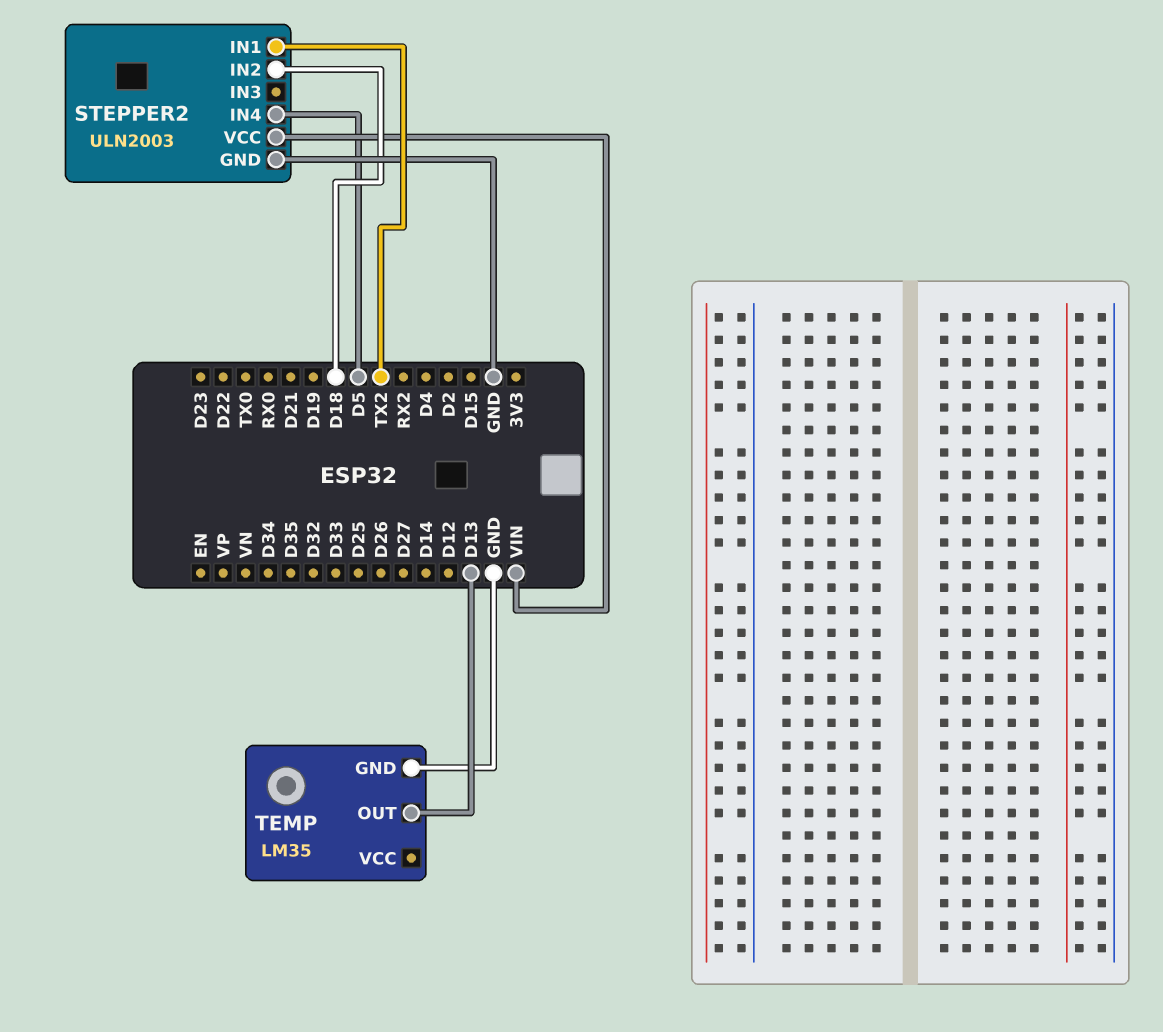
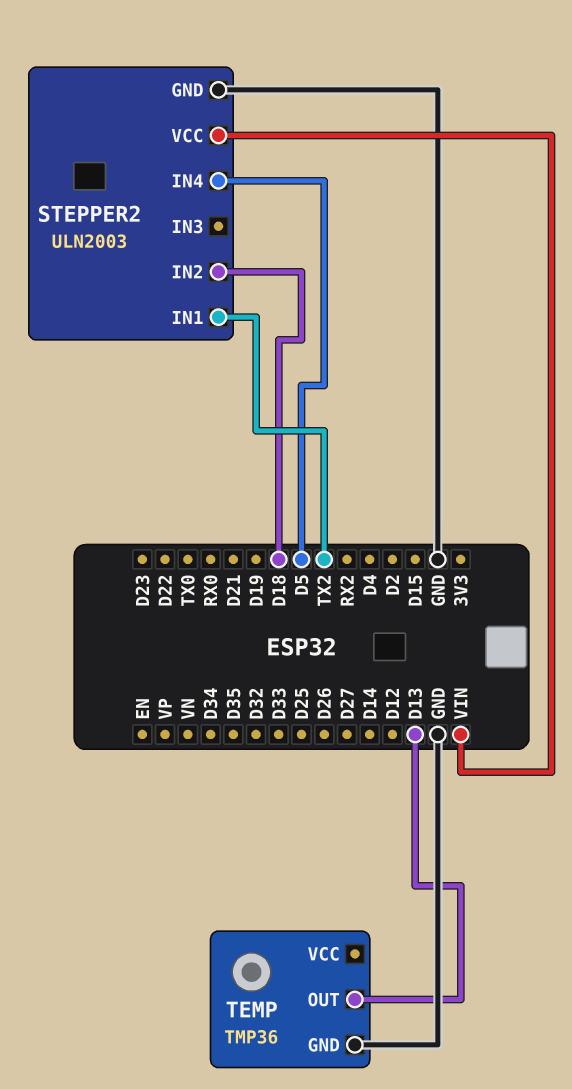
TEMP: LM35 -> TMP36

